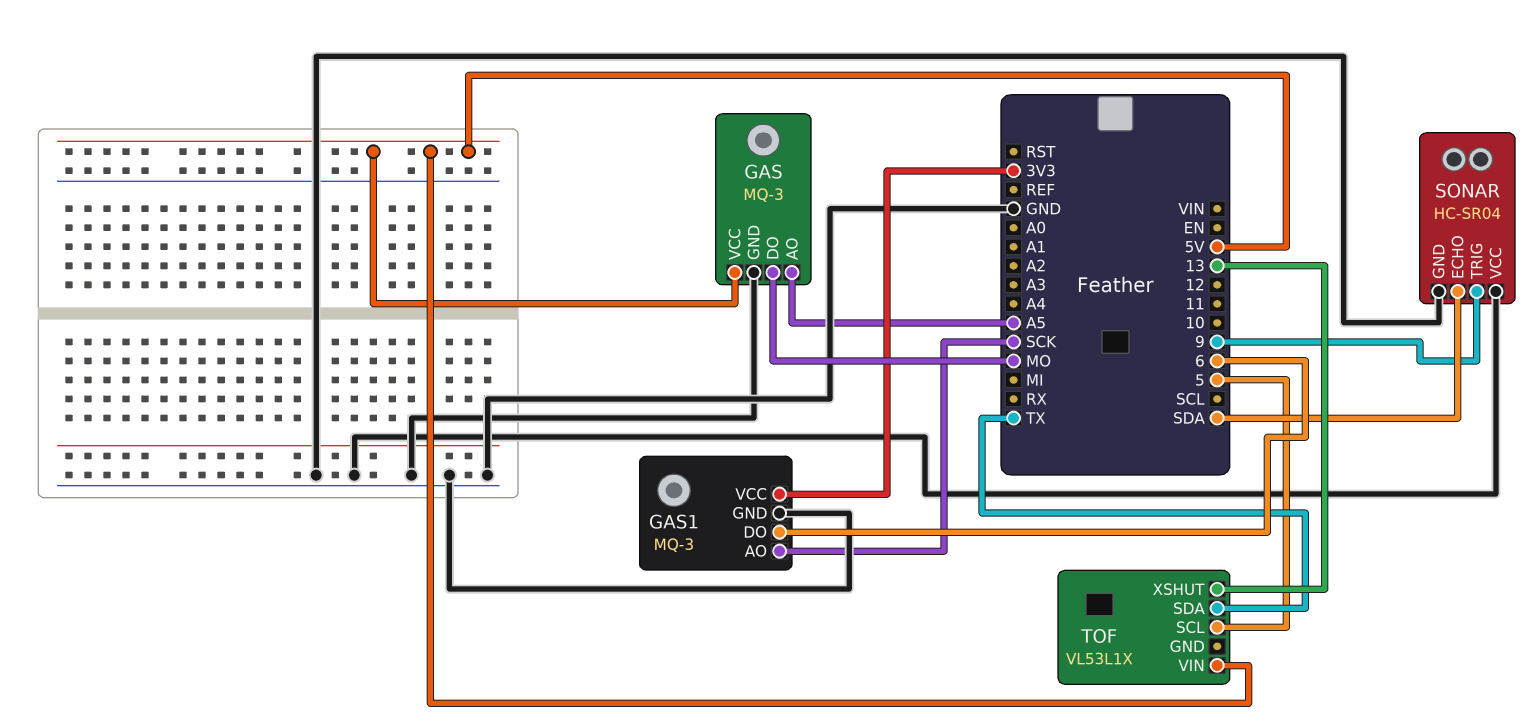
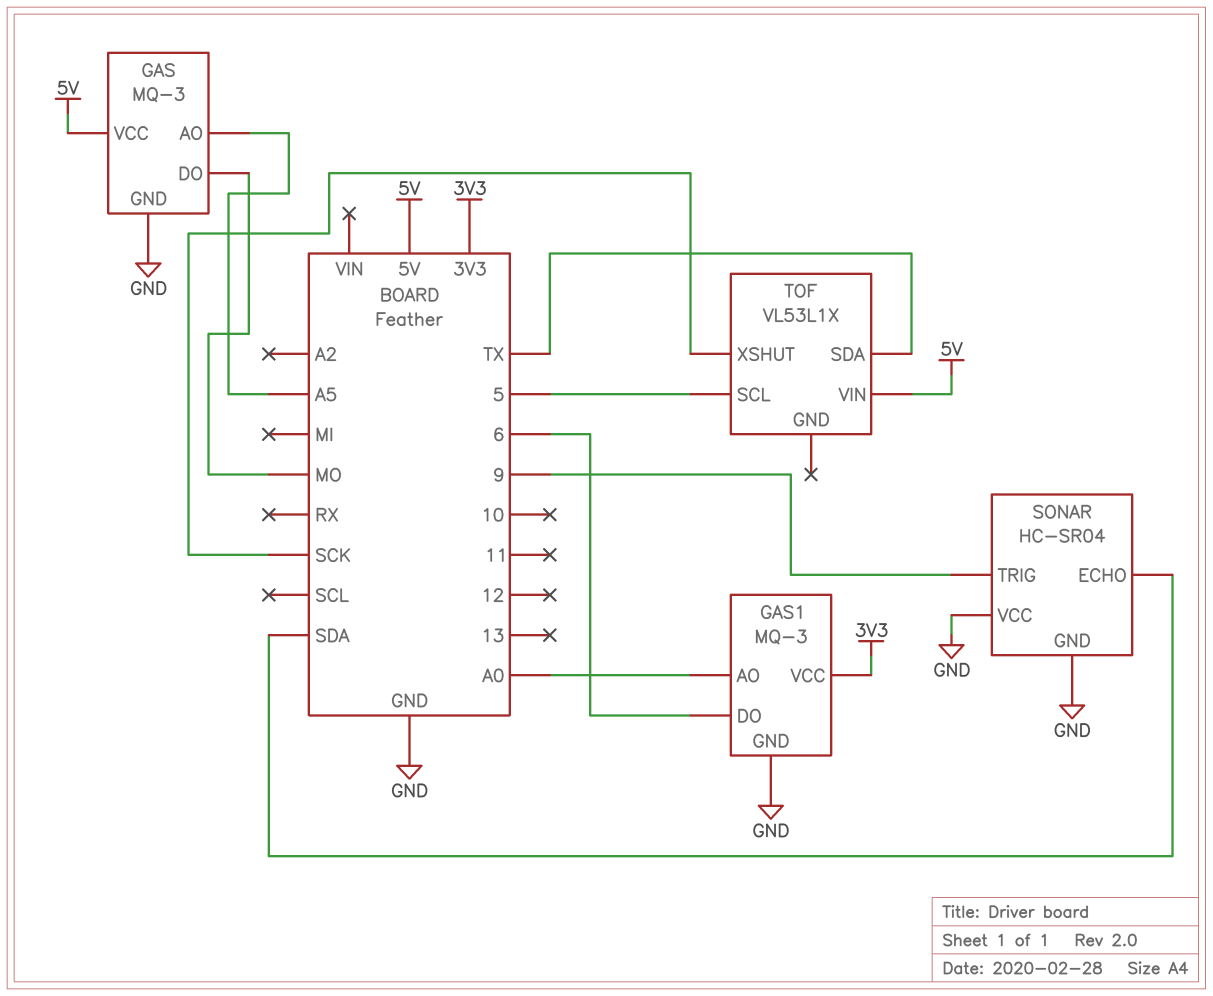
GAS1 pin AO: SCK -> A0
TOF pin XSHUT: 13 -> SCK

